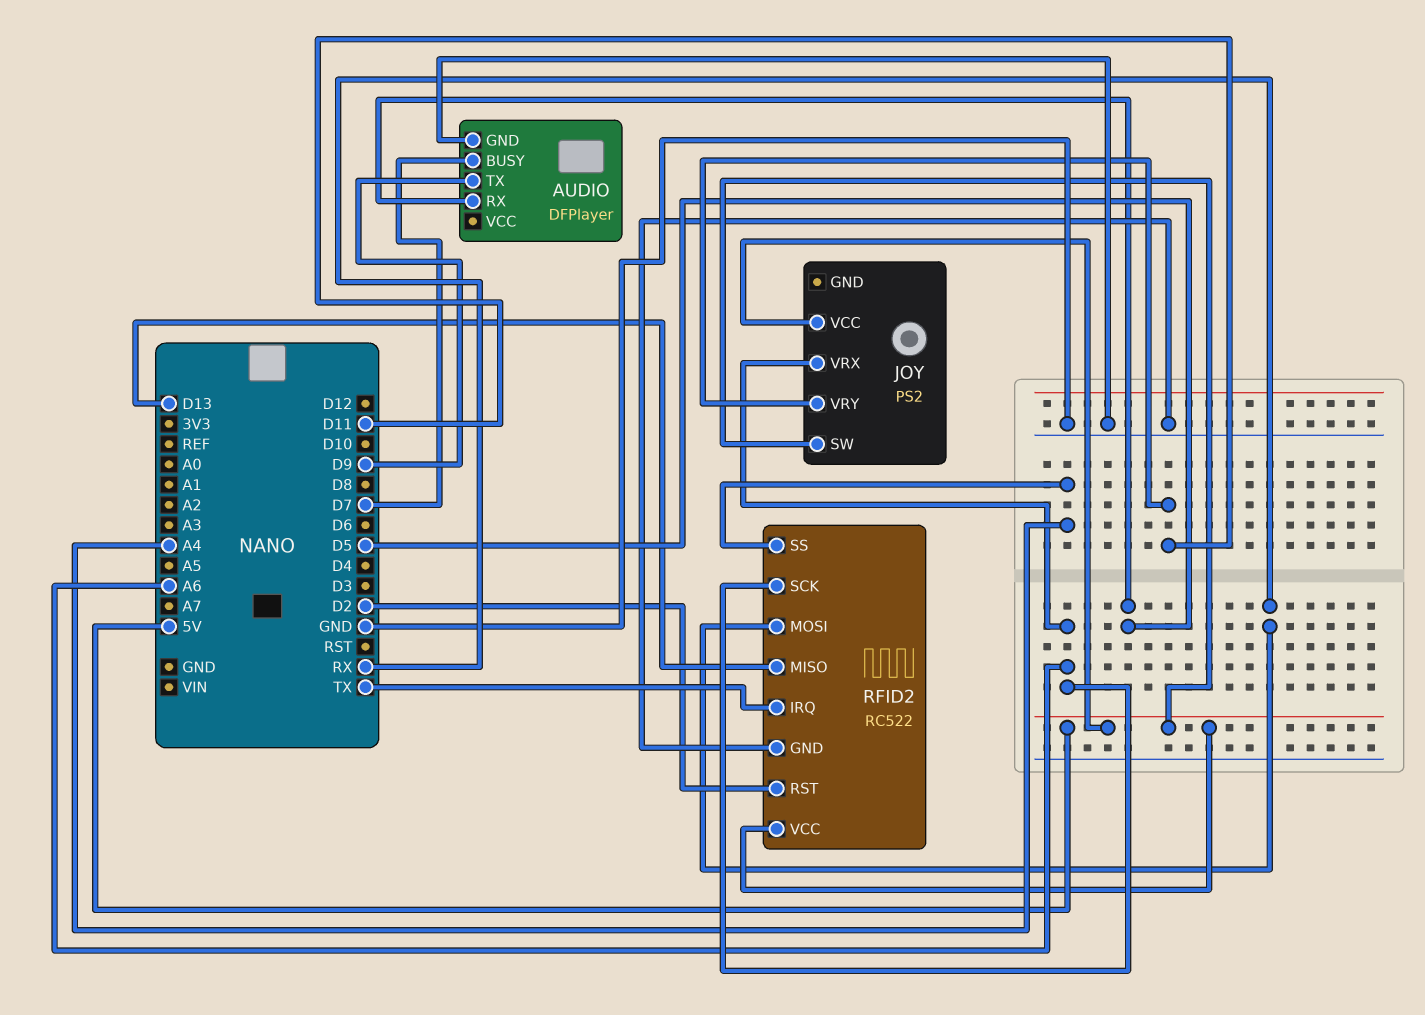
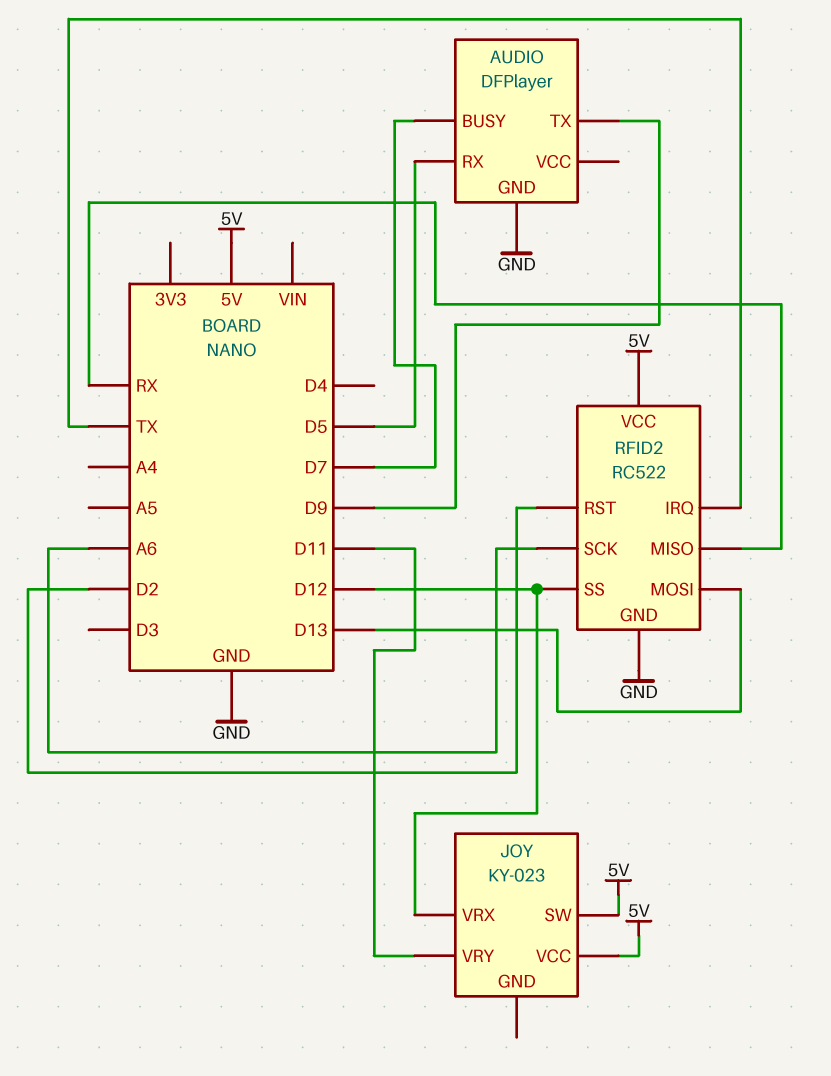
JOY: PS2 -> KY-023
JOY pin VRX: A6 -> D12
RFID2 pin MISO: D13 -> RX
RFID2 pin MOSI: RX -> D13
RFID2 pin SS: A4 -> D12

